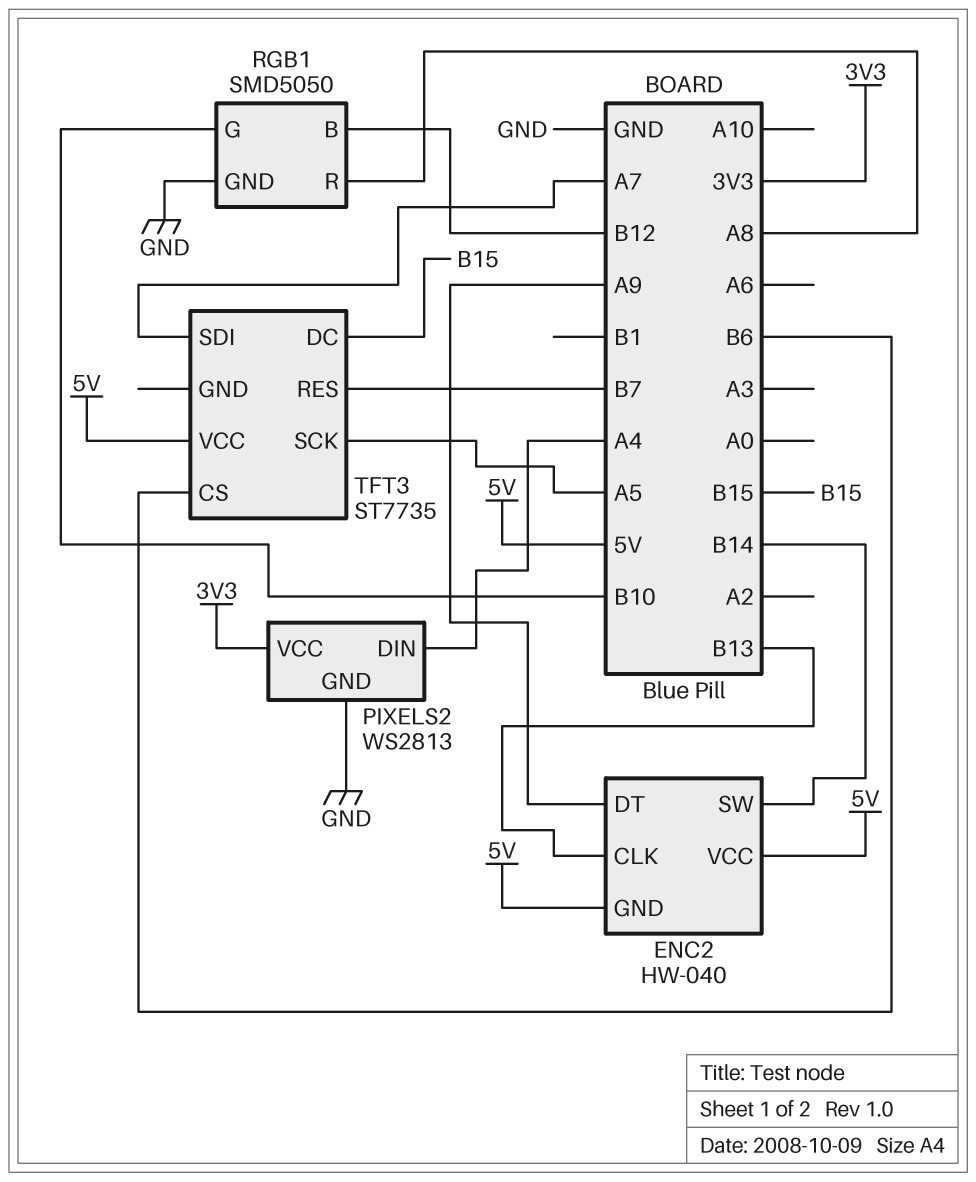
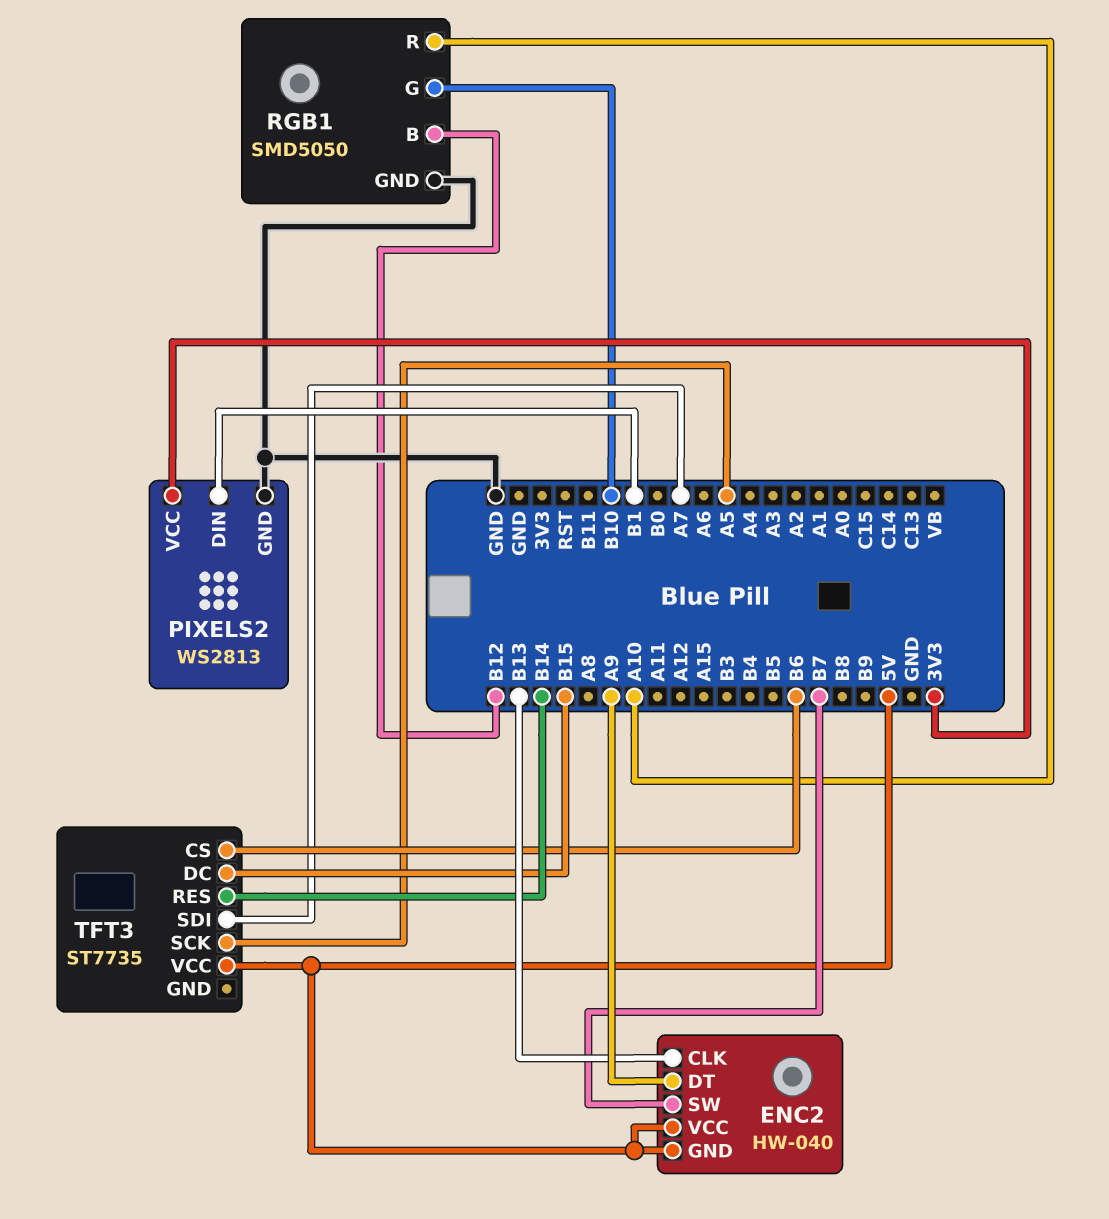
ENC2 pin SW: B14 -> B7
PIXELS2 pin DIN: A4 -> B1
RGB1 pin R: A8 -> A10
TFT3 pin RES: B7 -> B14

